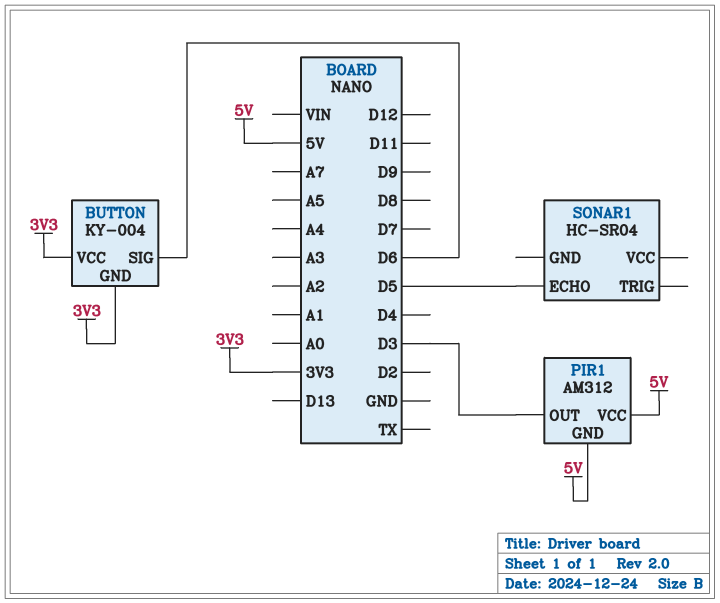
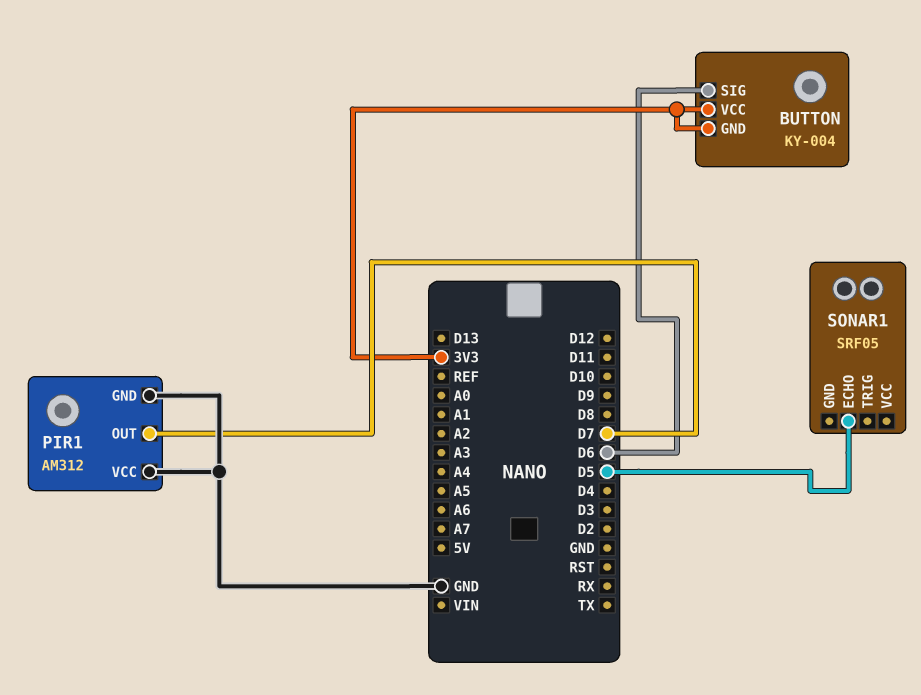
PIR1 pin GND: 5V -> GND
PIR1 pin OUT: D3 -> D7
PIR1 pin VCC: 5V -> GND
SONAR1: HC-SR04 -> SRF05

